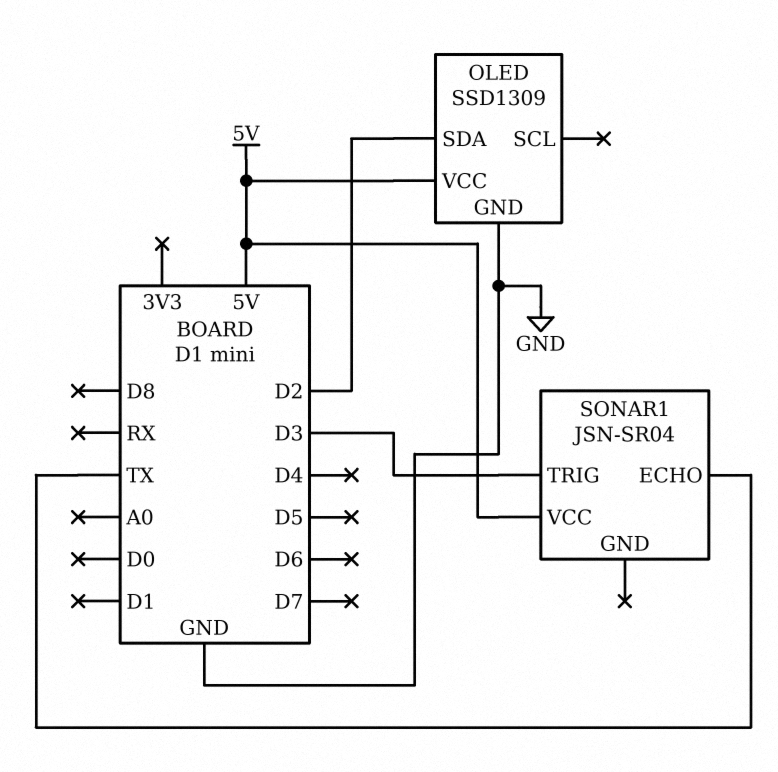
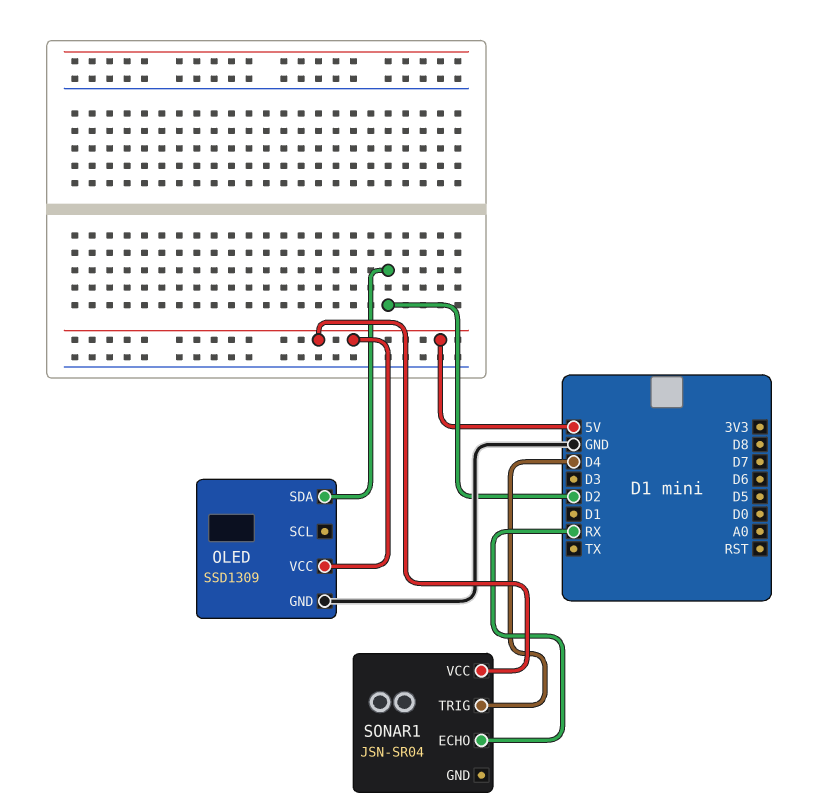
SONAR1 pin ECHO: TX -> RX
SONAR1 pin TRIG: D3 -> D4

